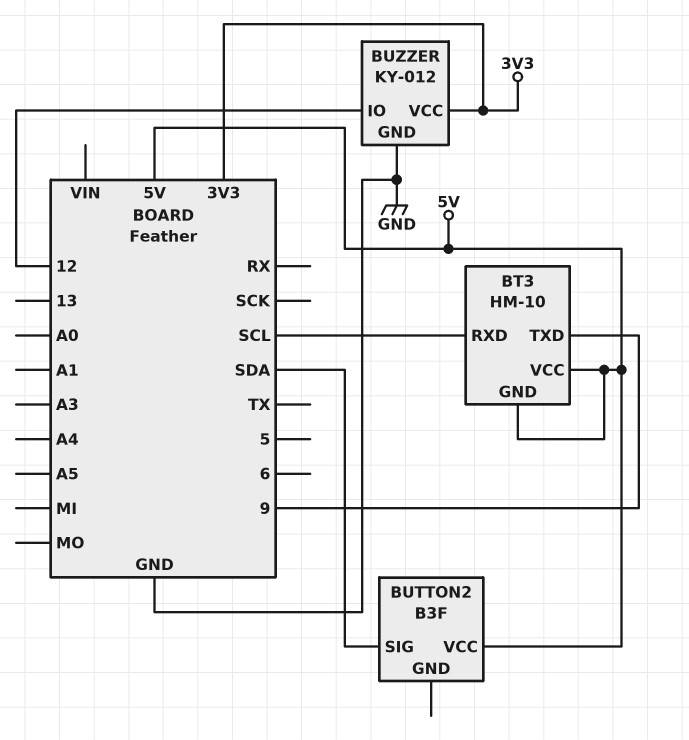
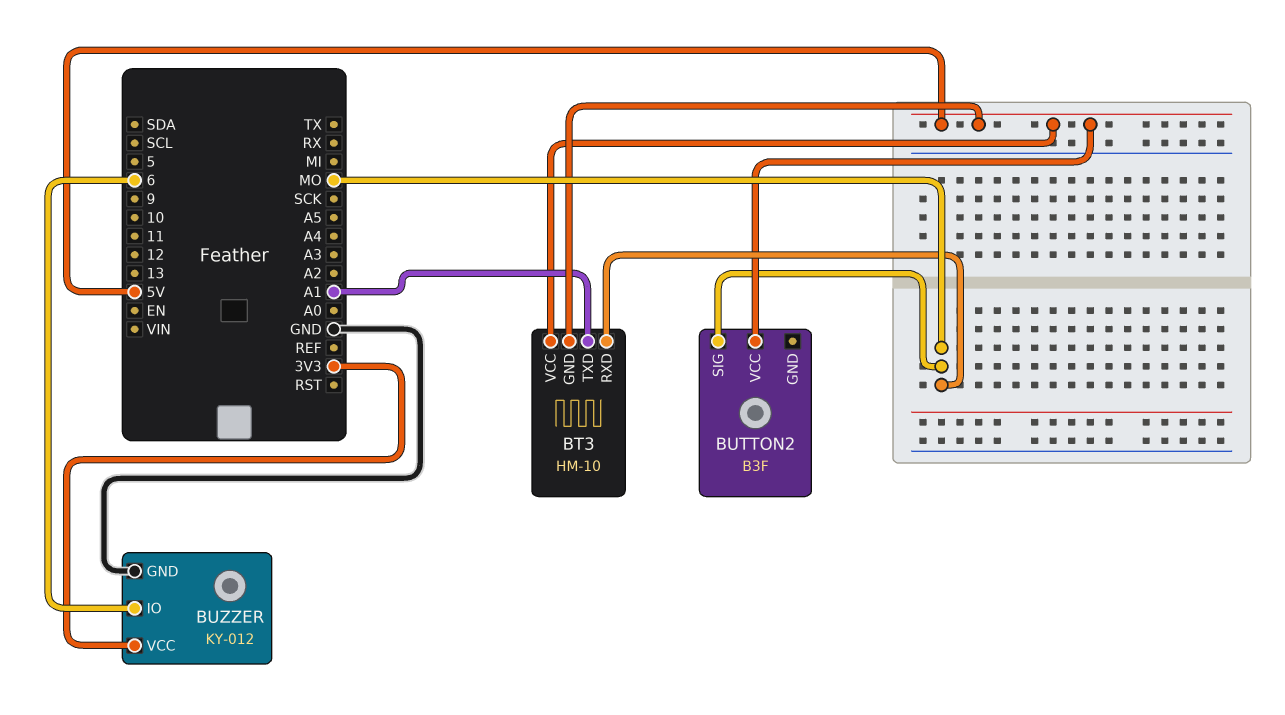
BT3 pin RXD: SCL -> MO
BT3 pin TXD: 9 -> A1
BUTTON2 pin SIG: SDA -> MO
BUZZER pin IO: 12 -> 6

